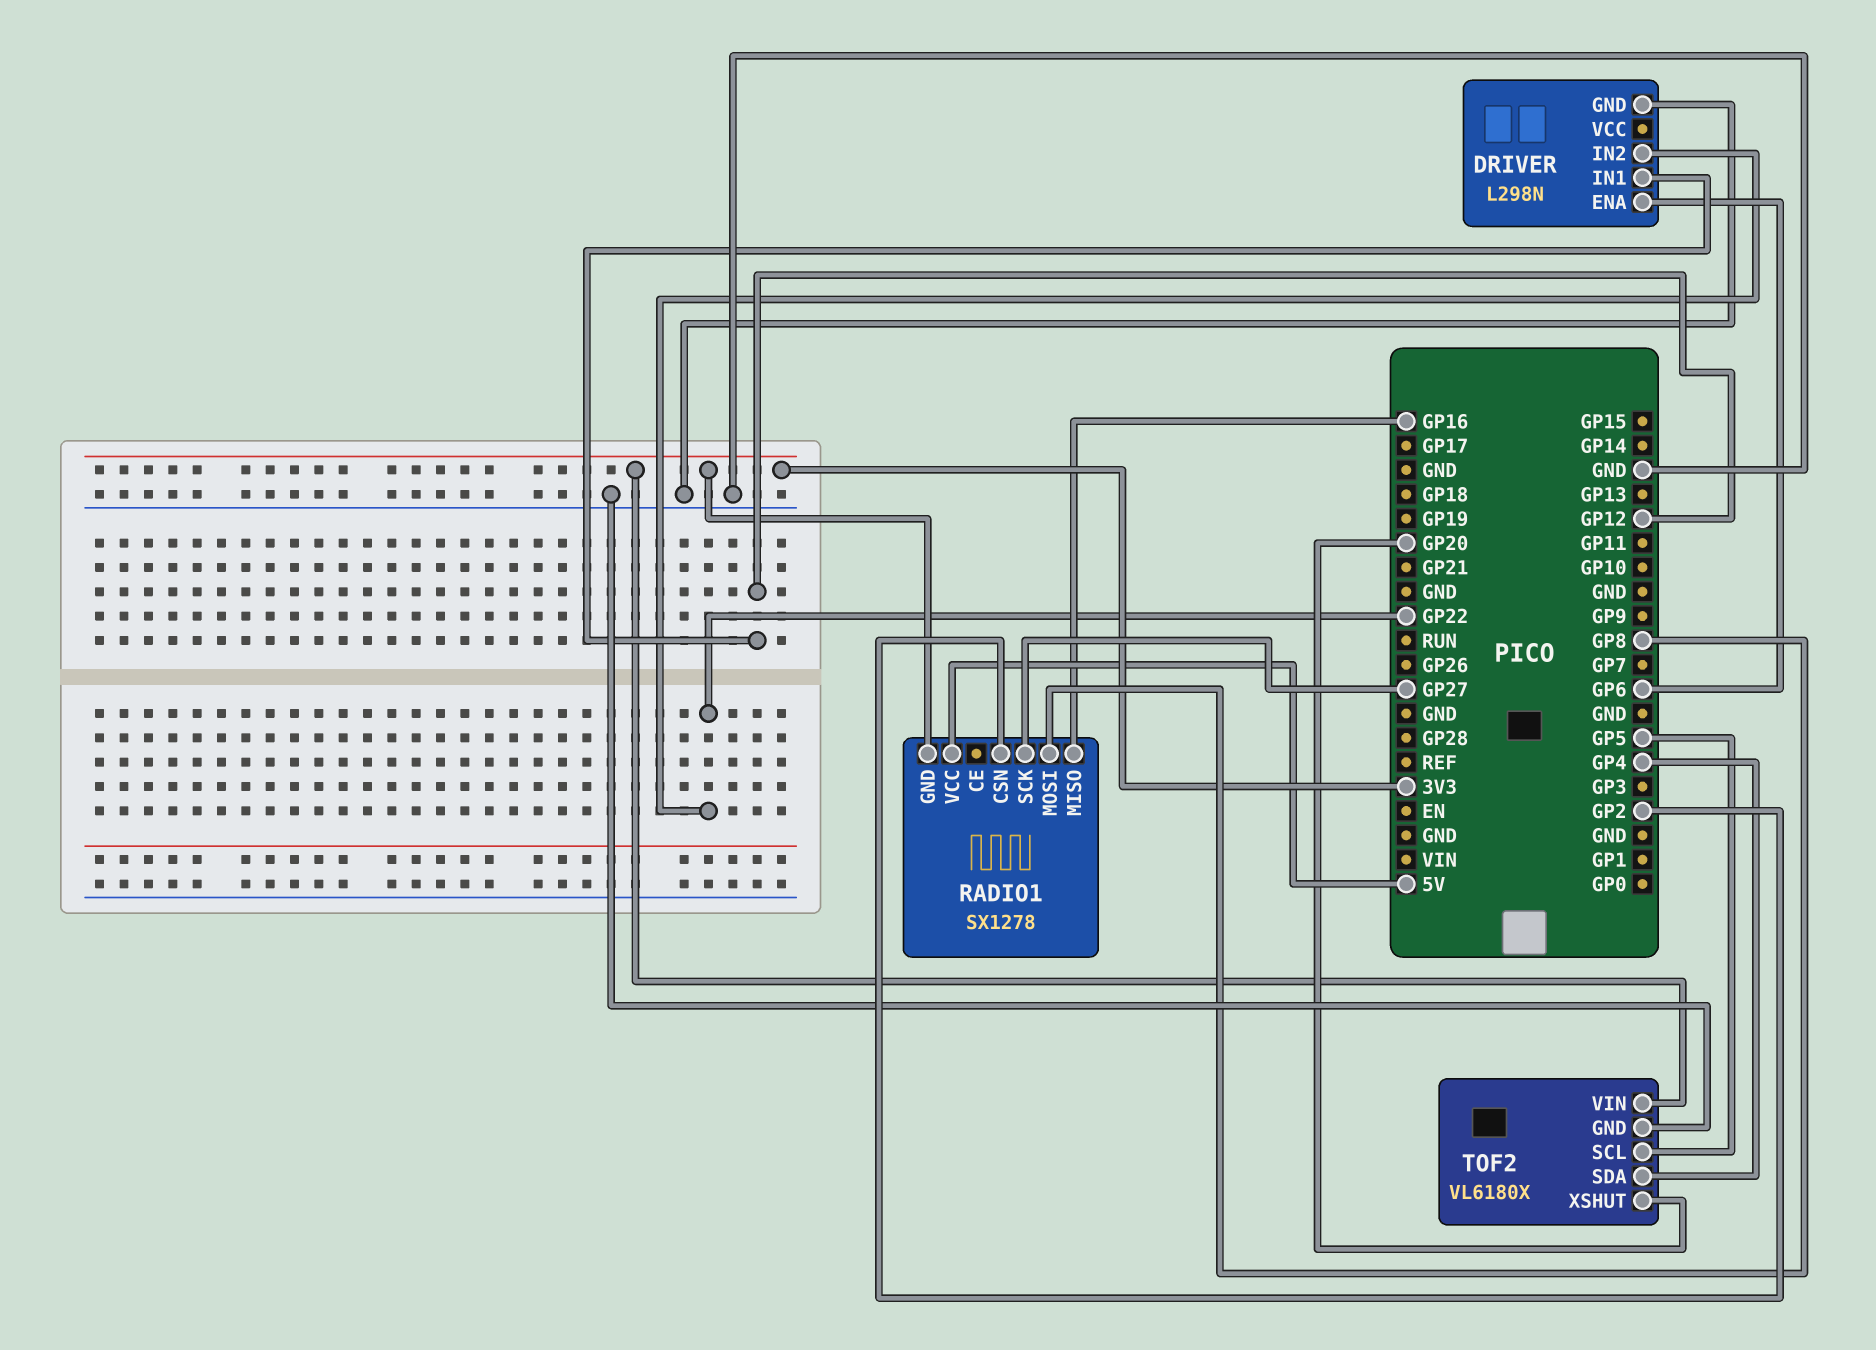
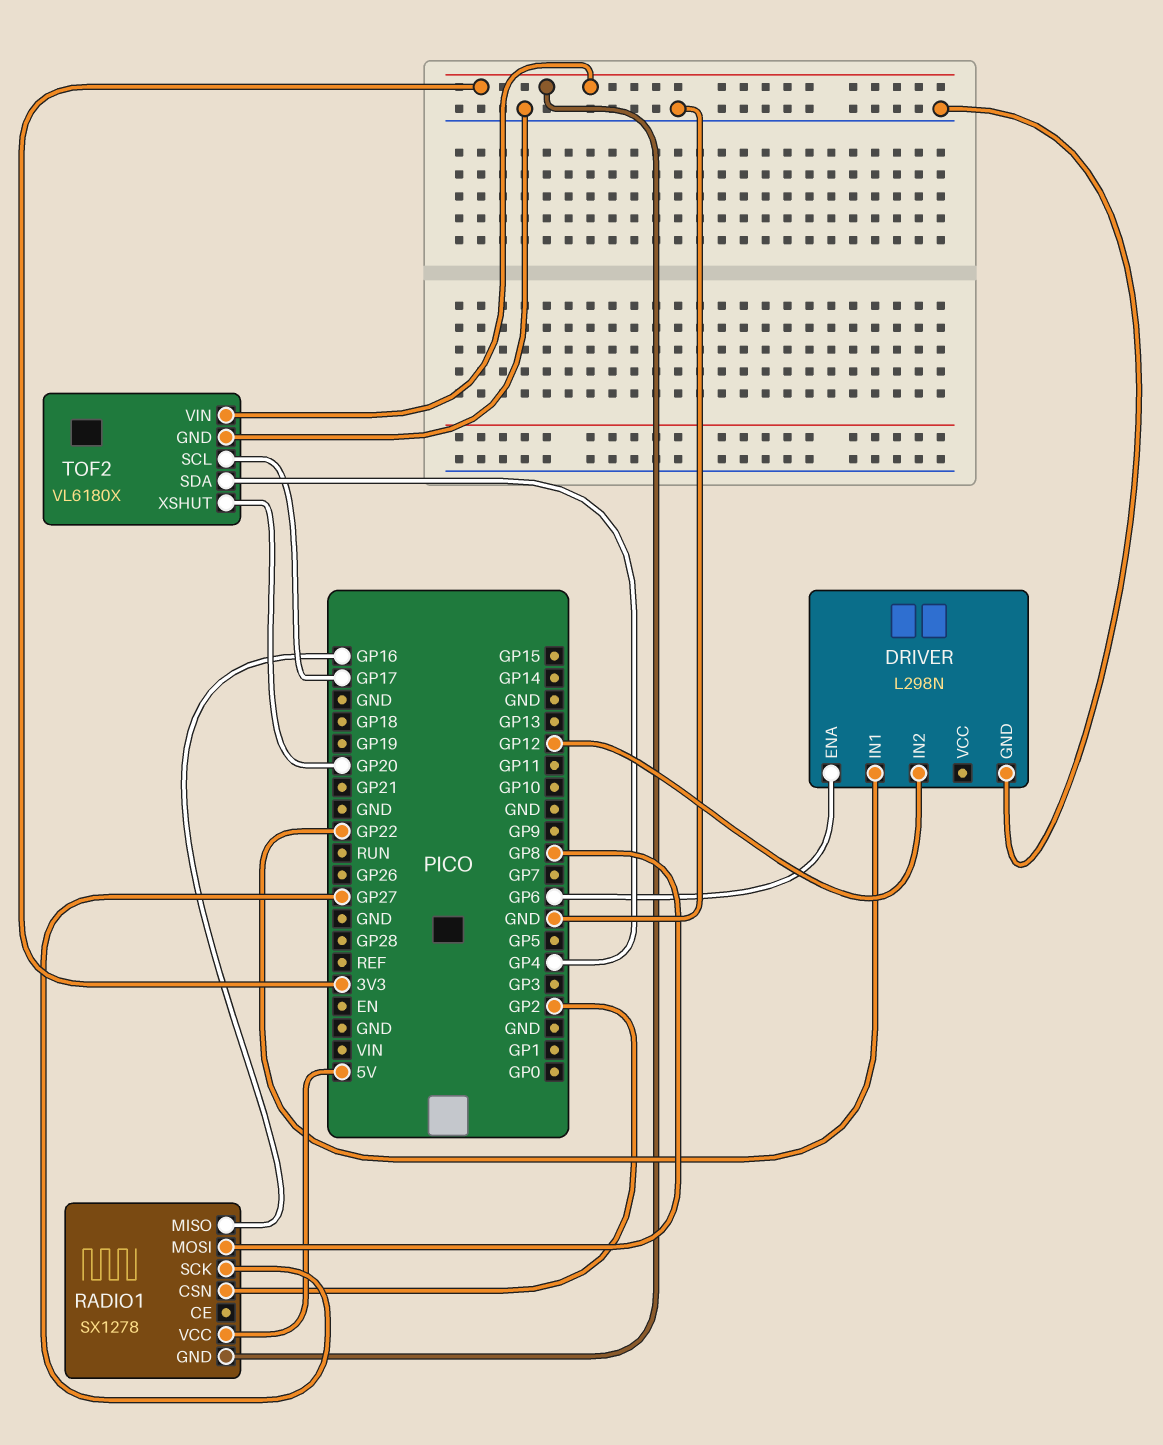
DRIVER pin IN1: GP12 -> GP22
DRIVER pin IN2: GP22 -> GP12
TOF2 pin SCL: GP5 -> GP17

